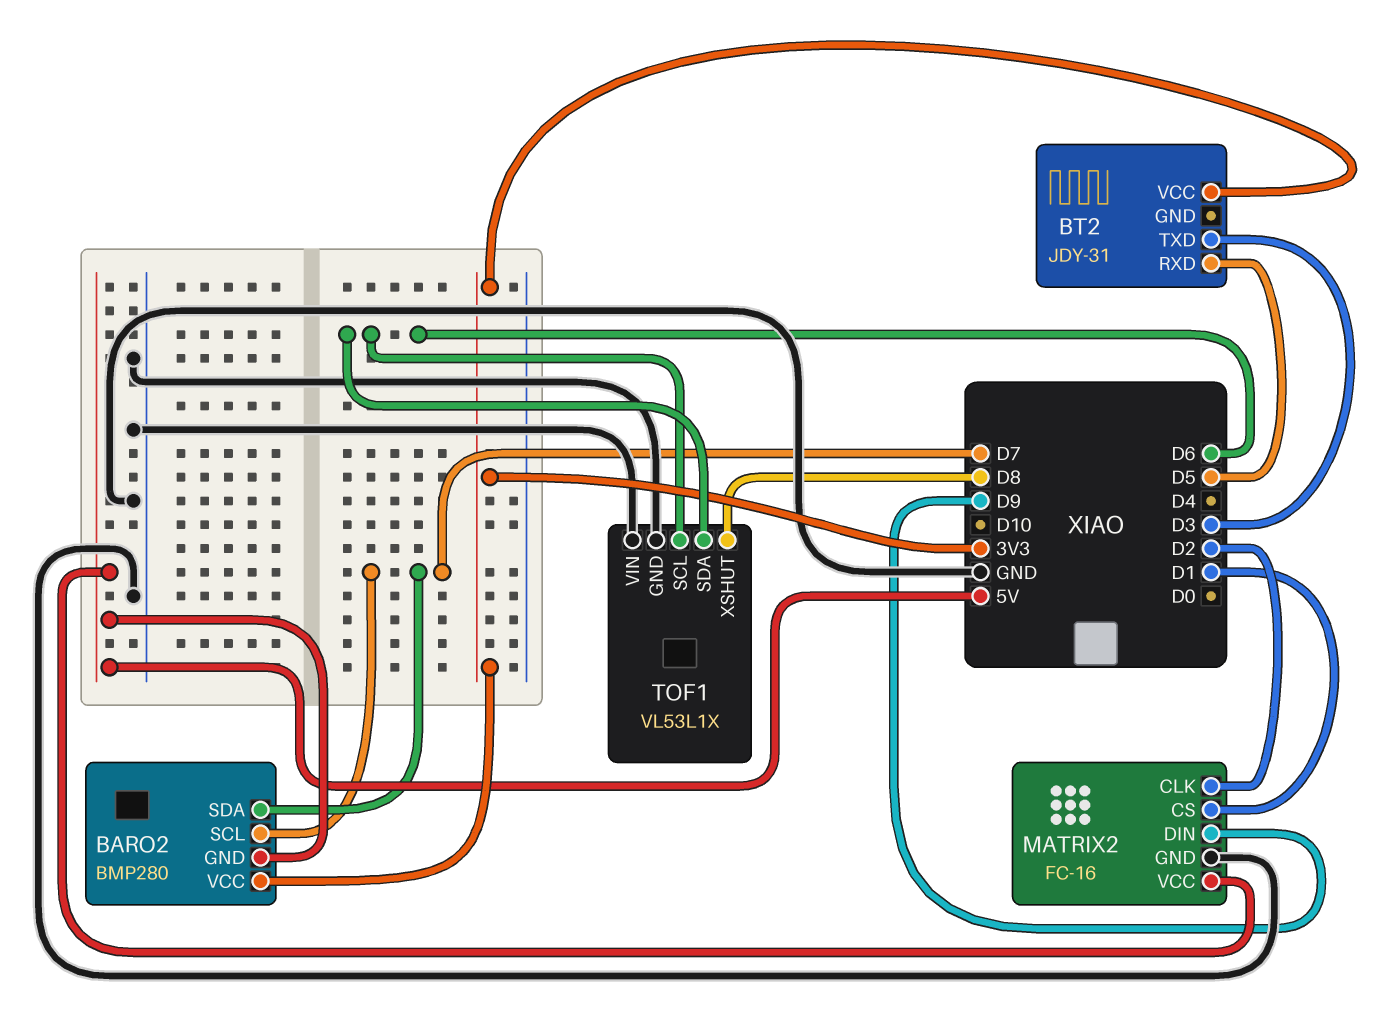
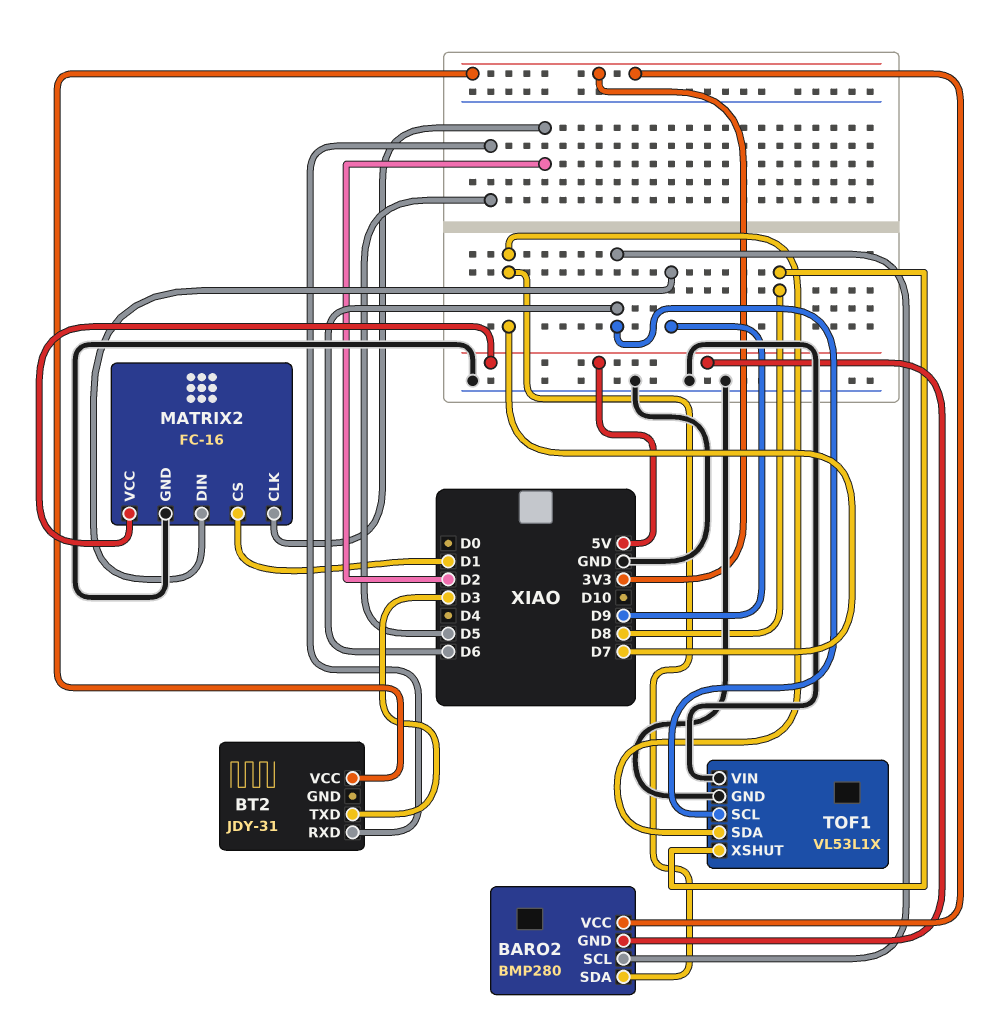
BARO2 pin SCL: D7 -> D6
TOF1 pin SDA: D6 -> D7

